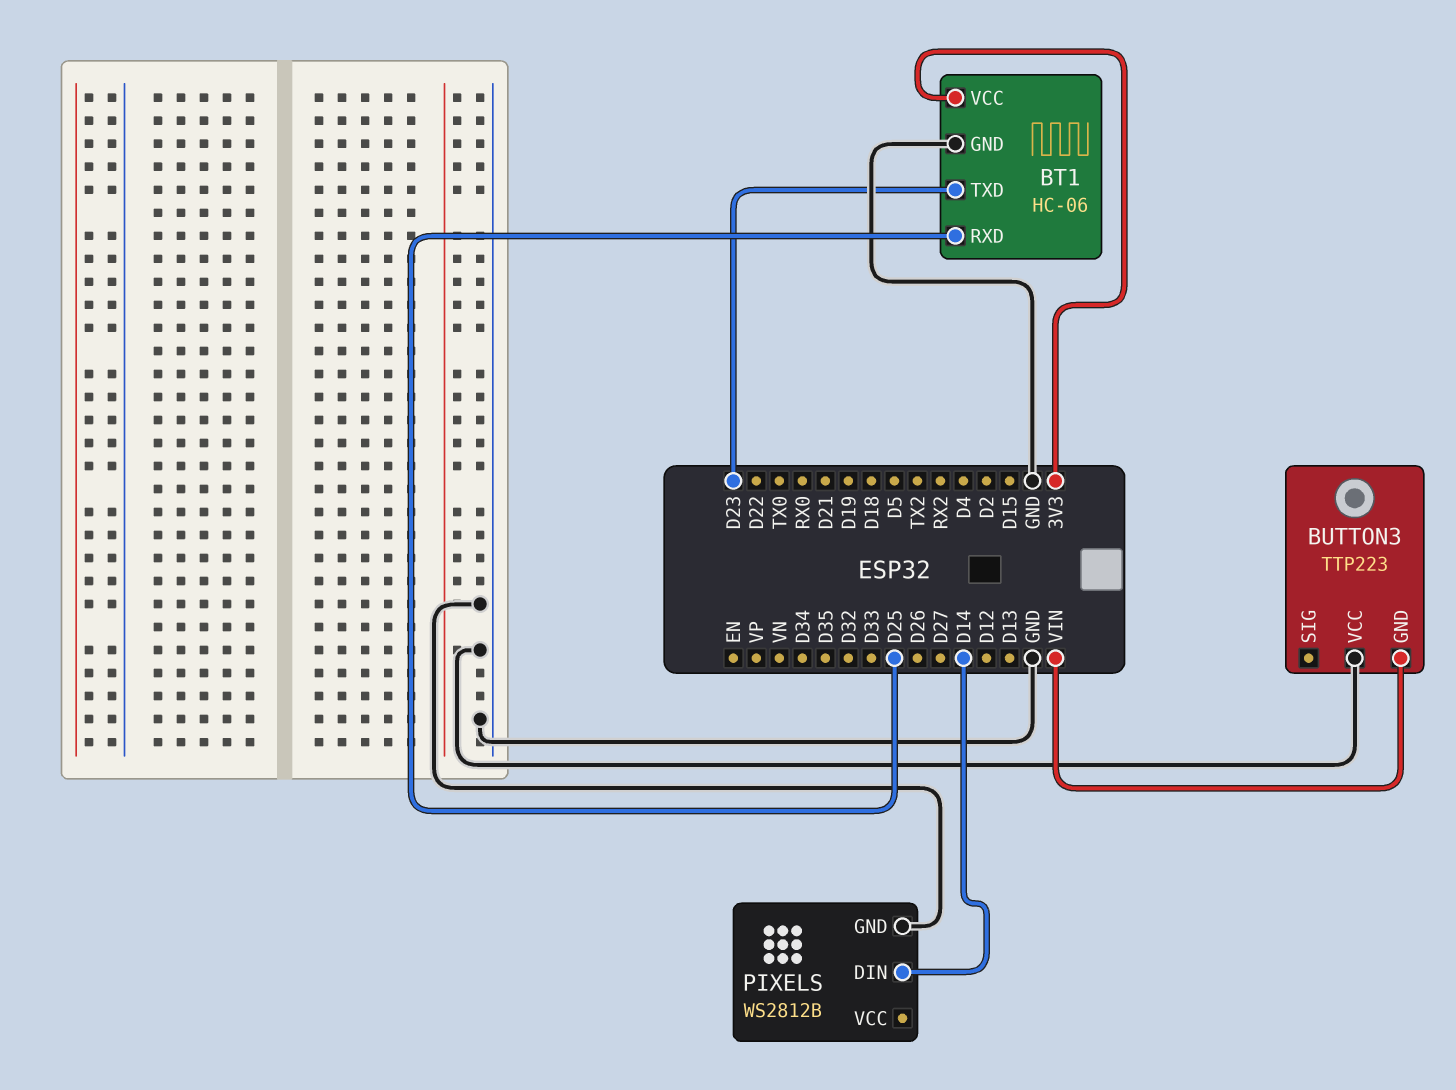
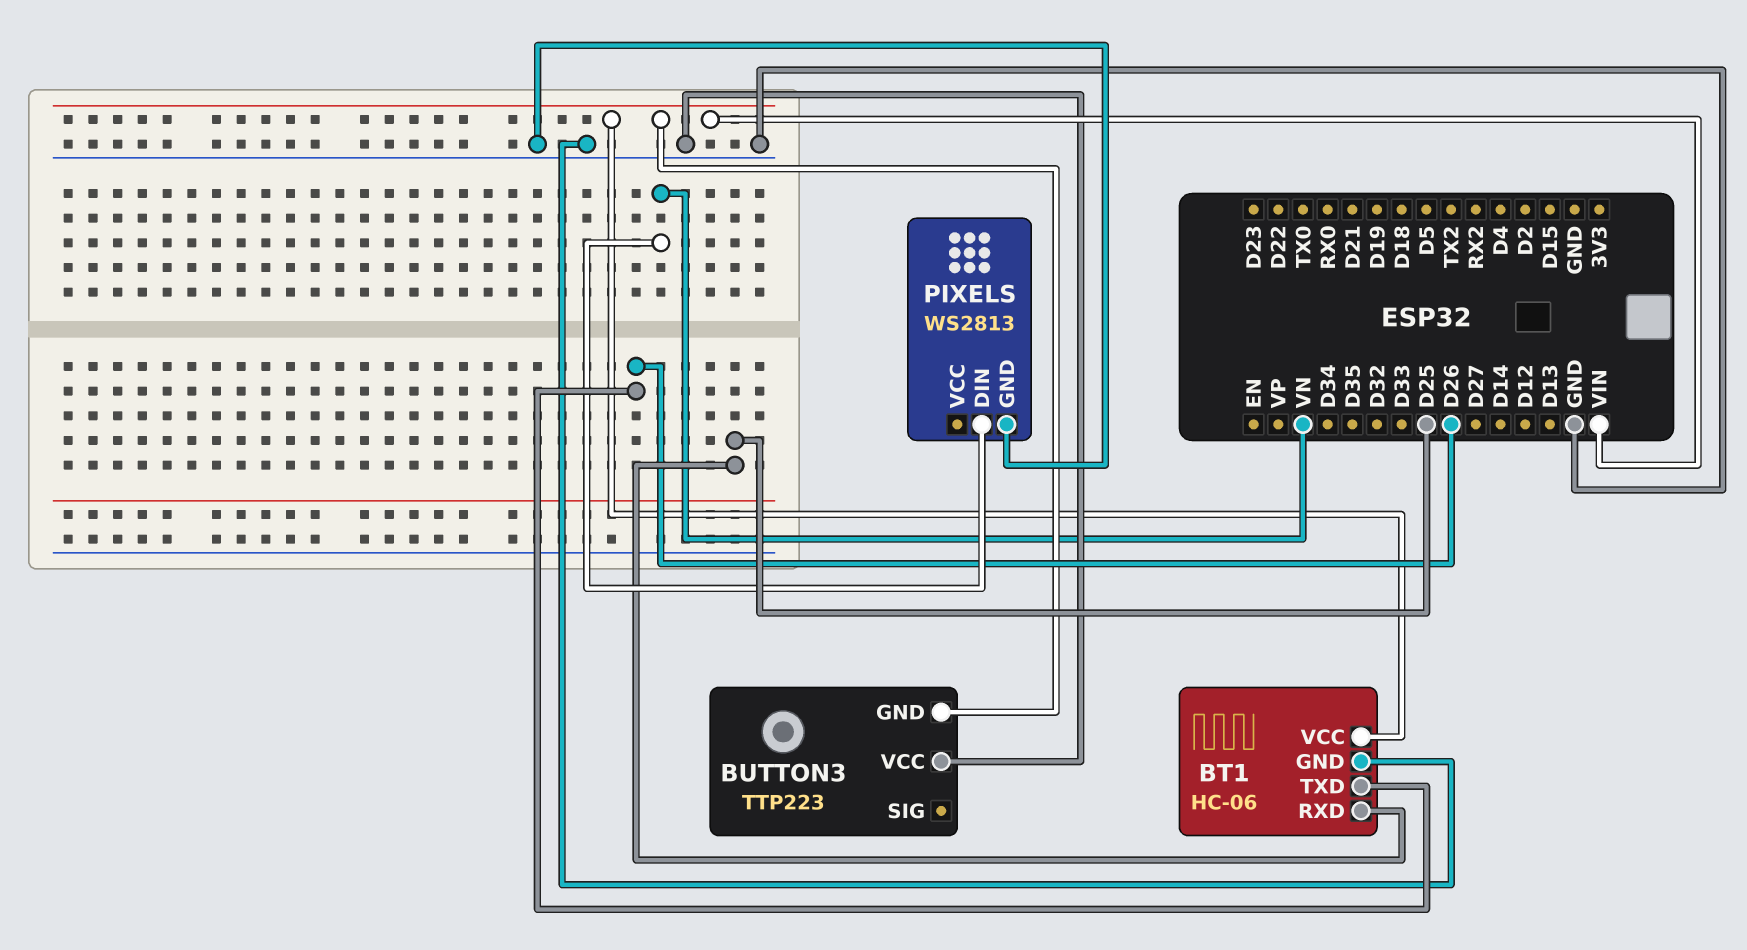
BT1 pin TXD: D23 -> D26
BT1 pin VCC: 3V3 -> VIN
PIXELS: WS2812B -> WS2813
PIXELS pin DIN: D14 -> VN

